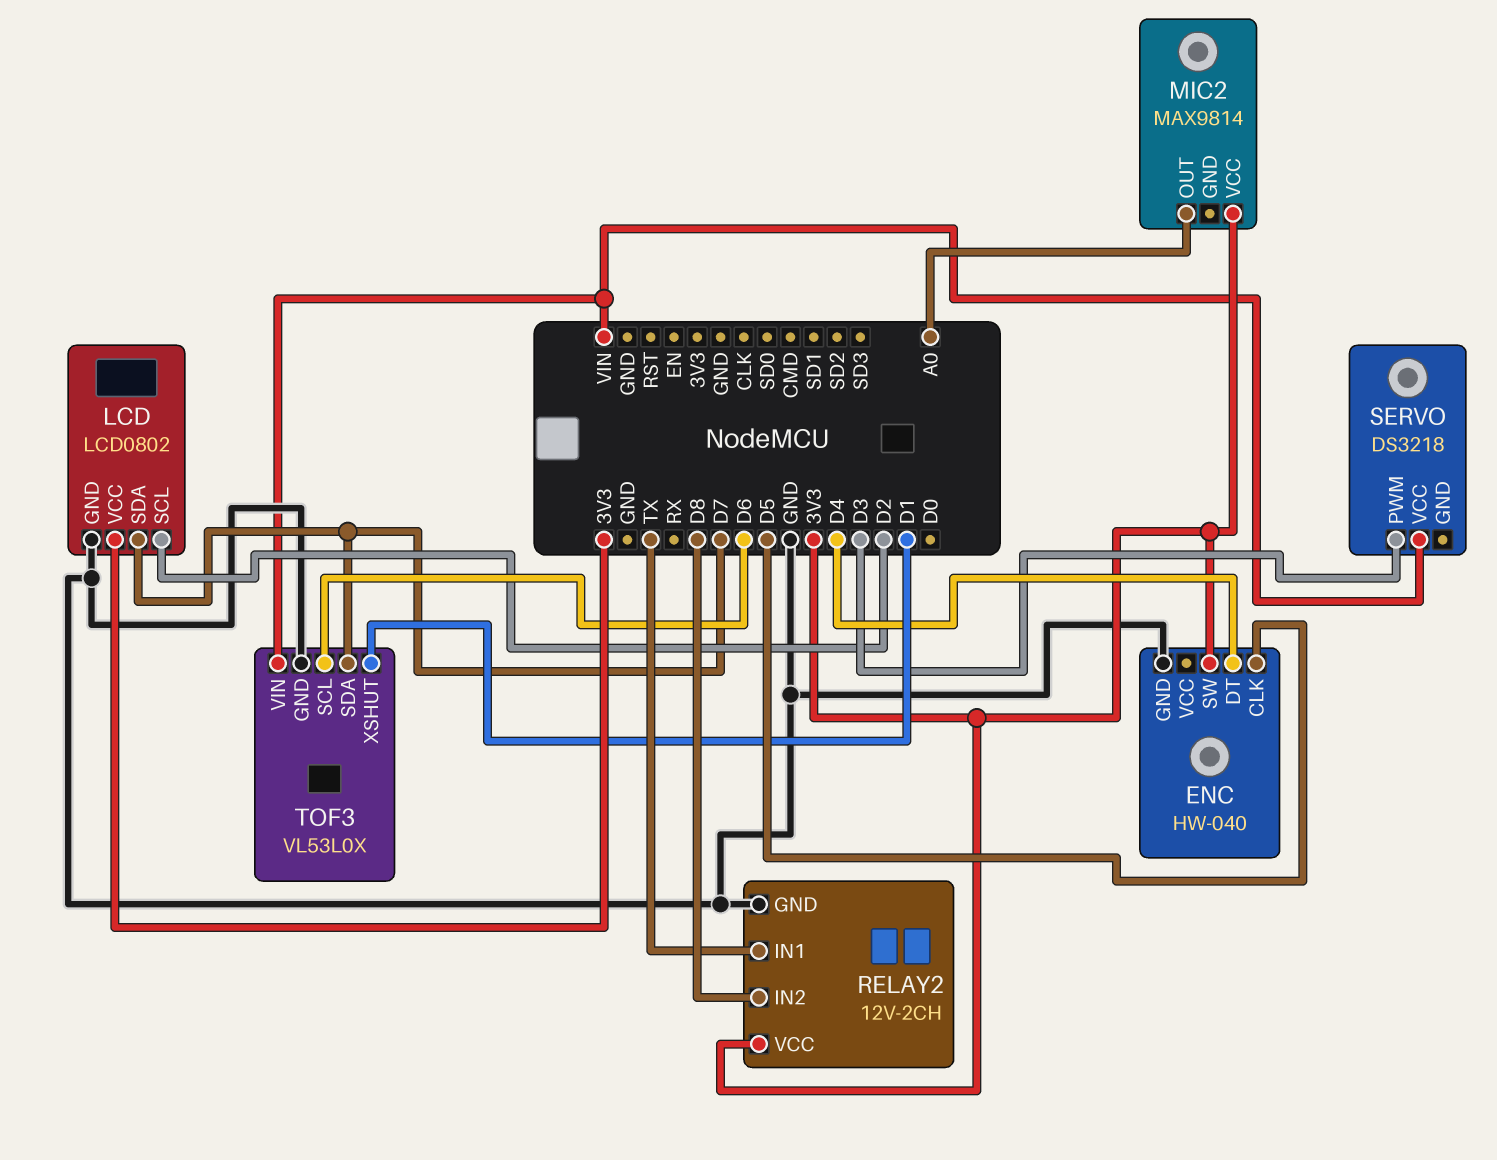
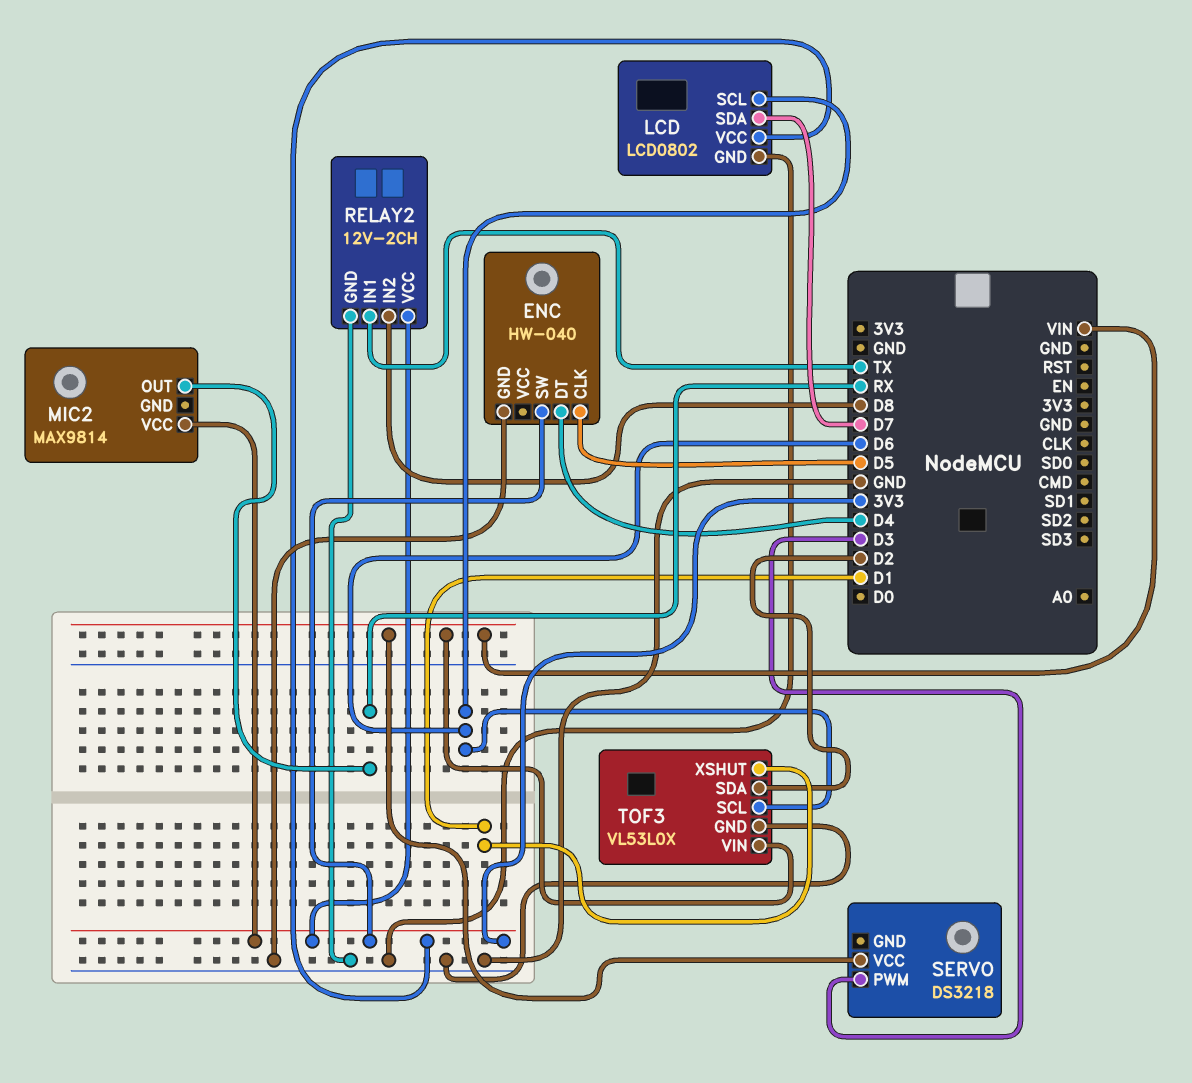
LCD pin SCL: D2 -> D6
MIC2 pin OUT: A0 -> RX
TOF3 pin SDA: D7 -> D2

